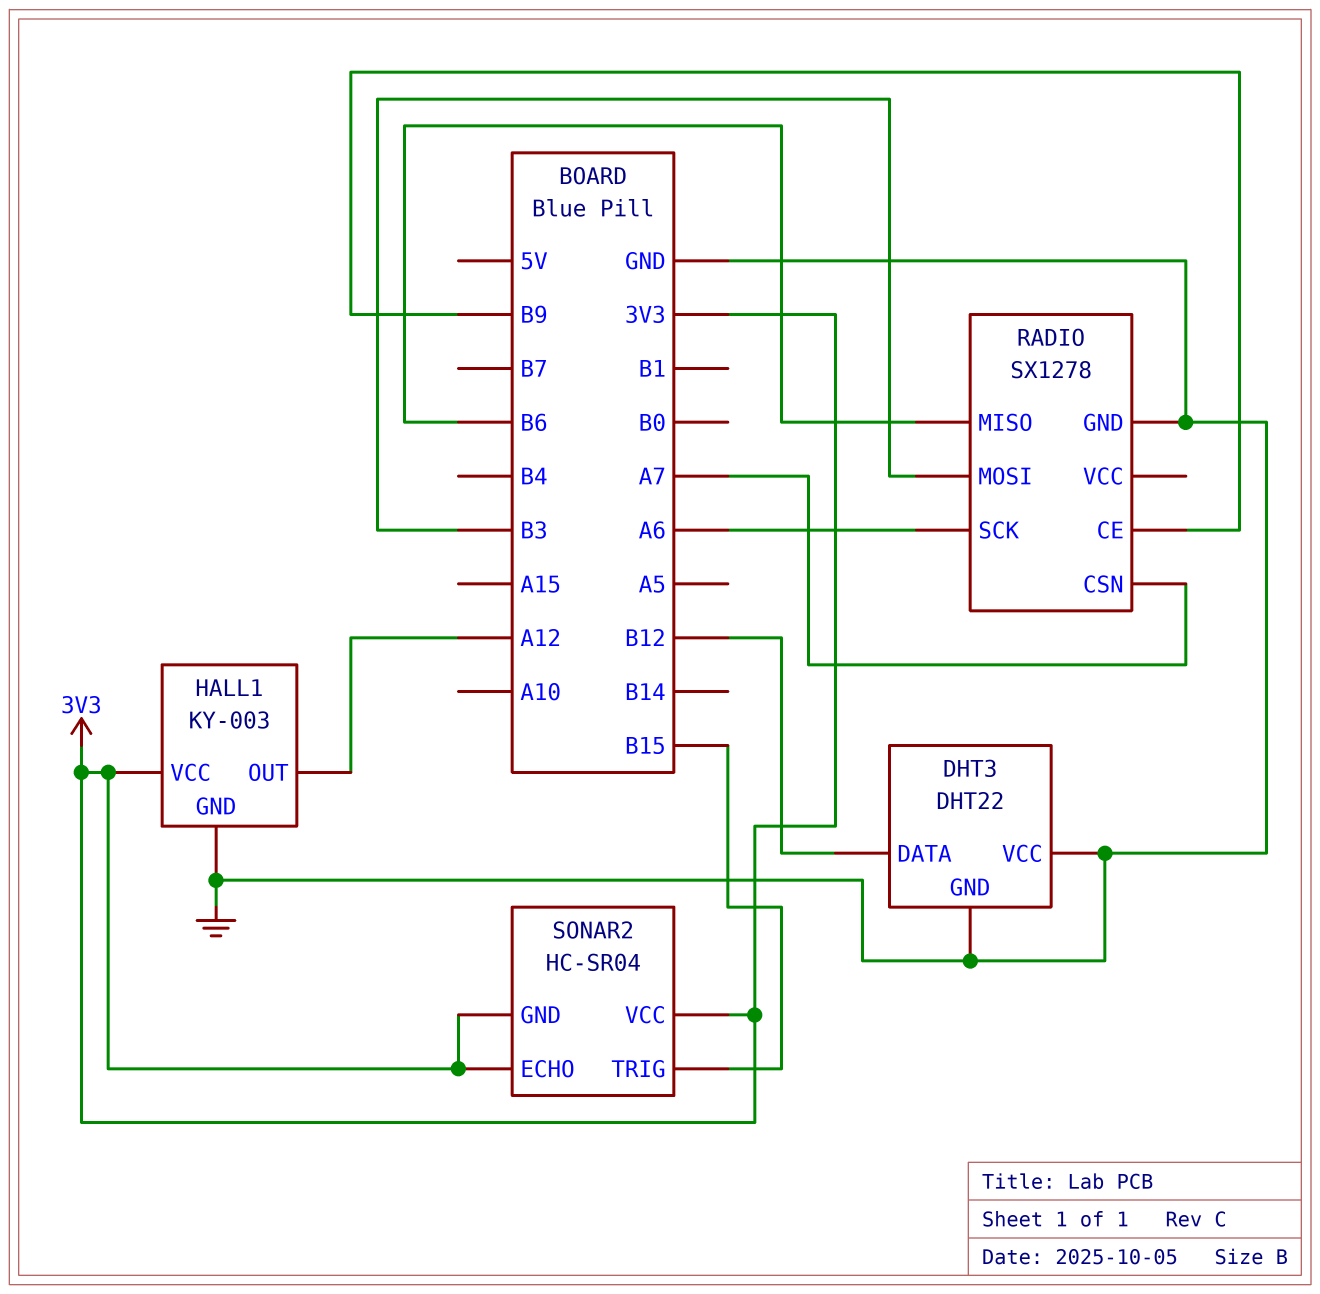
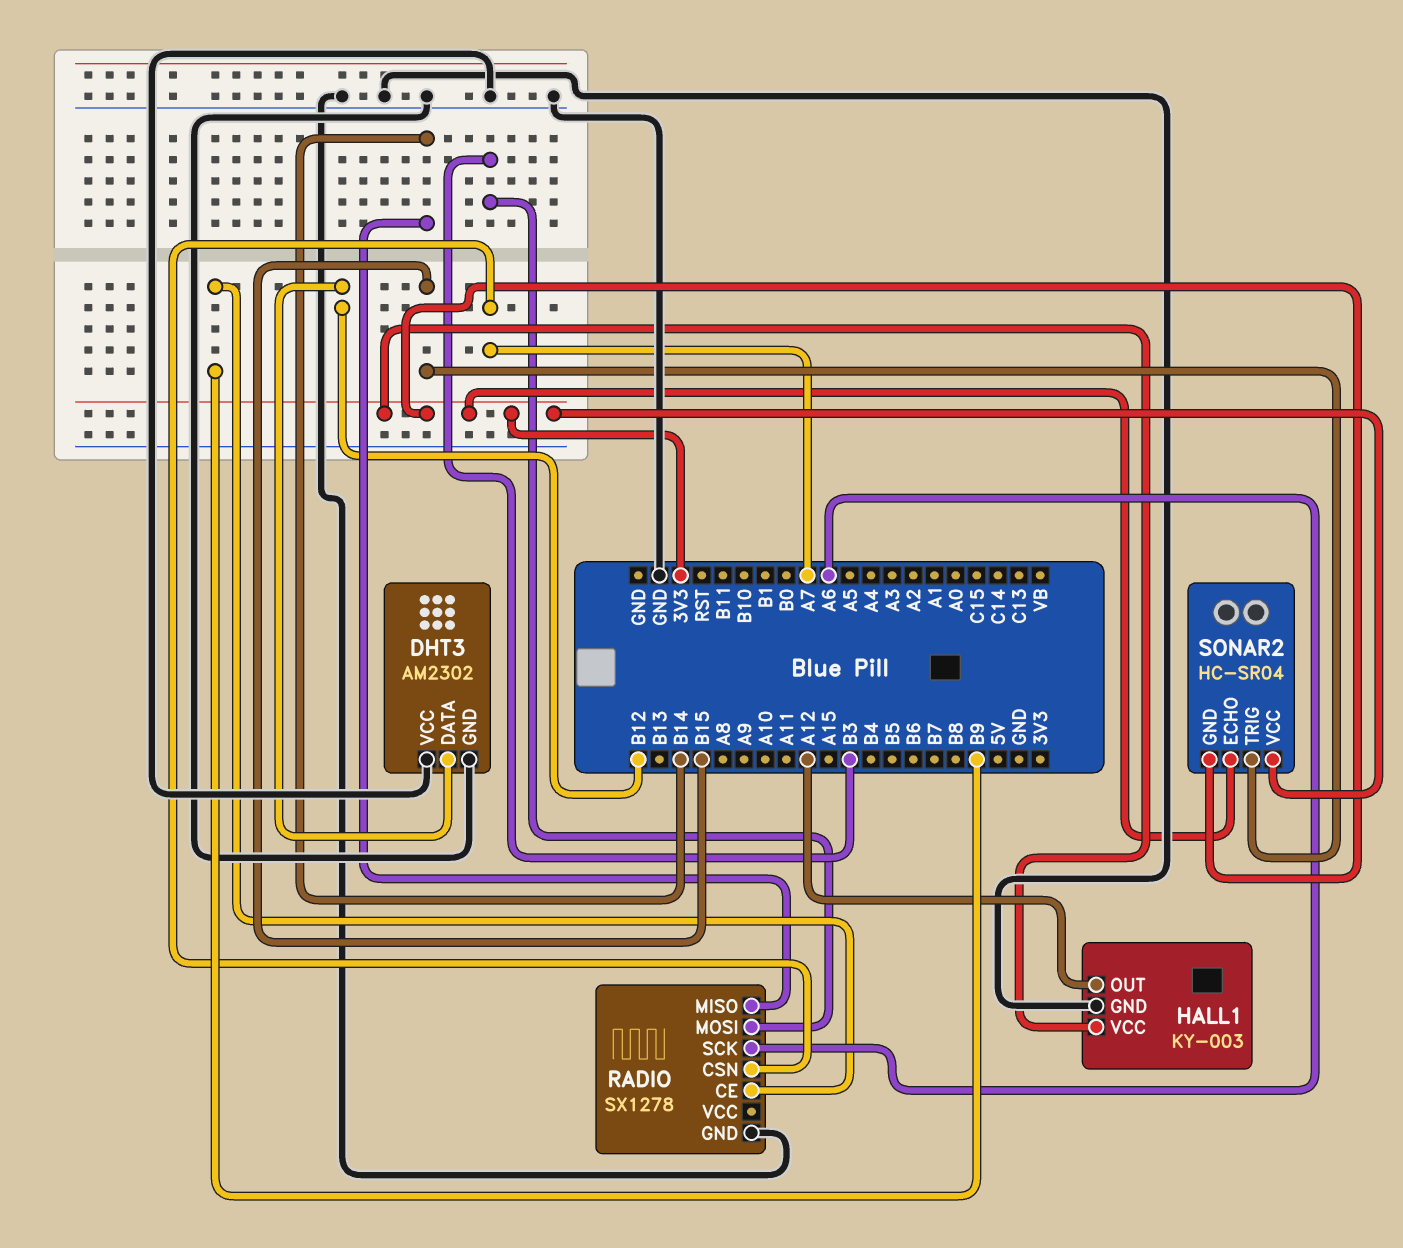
DHT3: DHT22 -> AM2302
RADIO pin MISO: B6 -> B14

